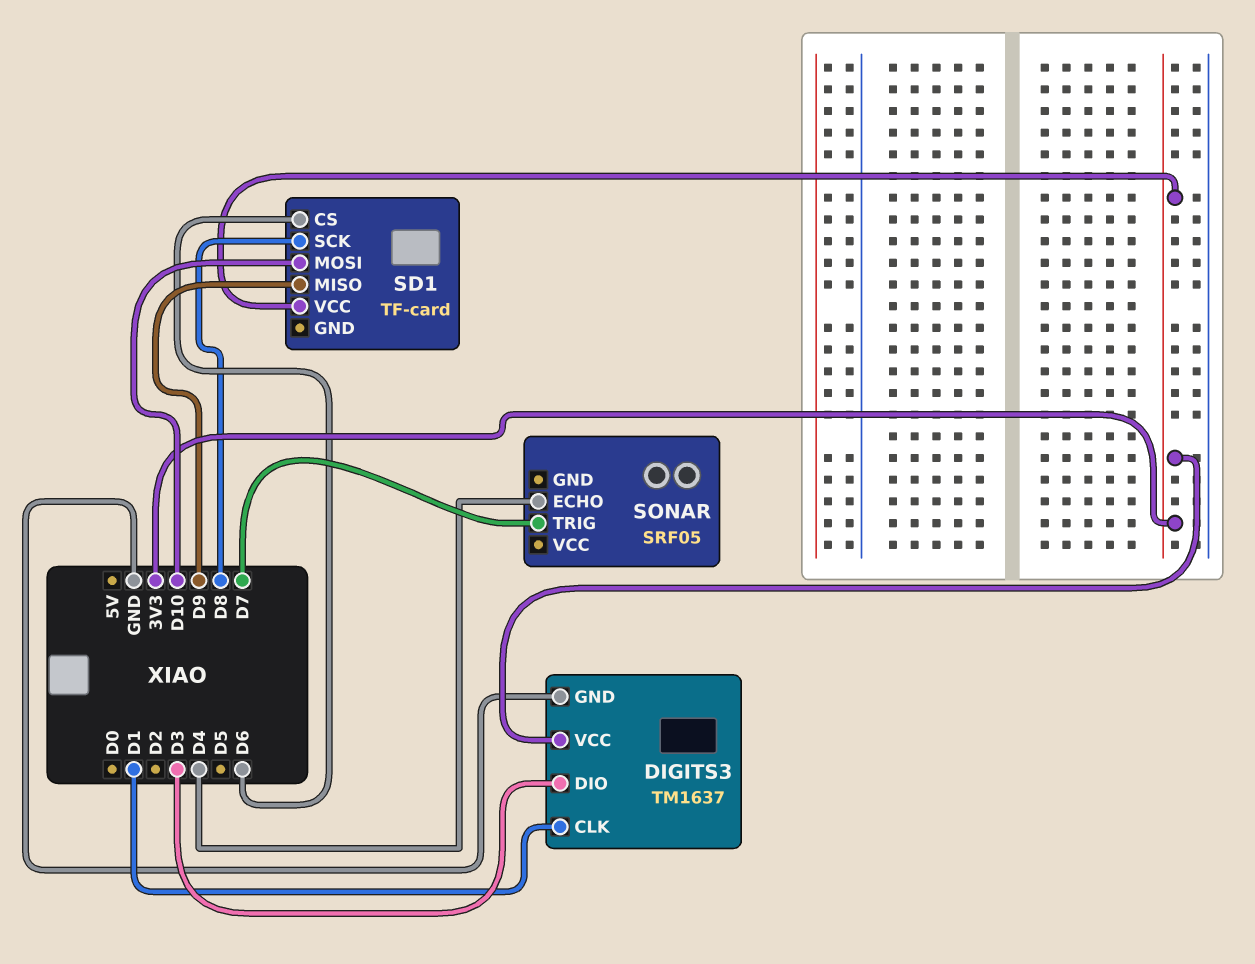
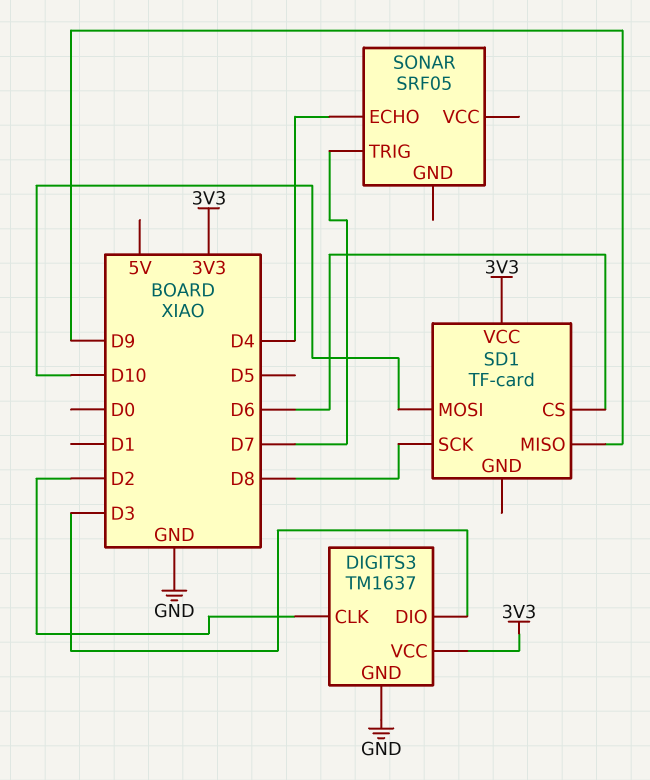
DIGITS3 pin CLK: D1 -> D2

